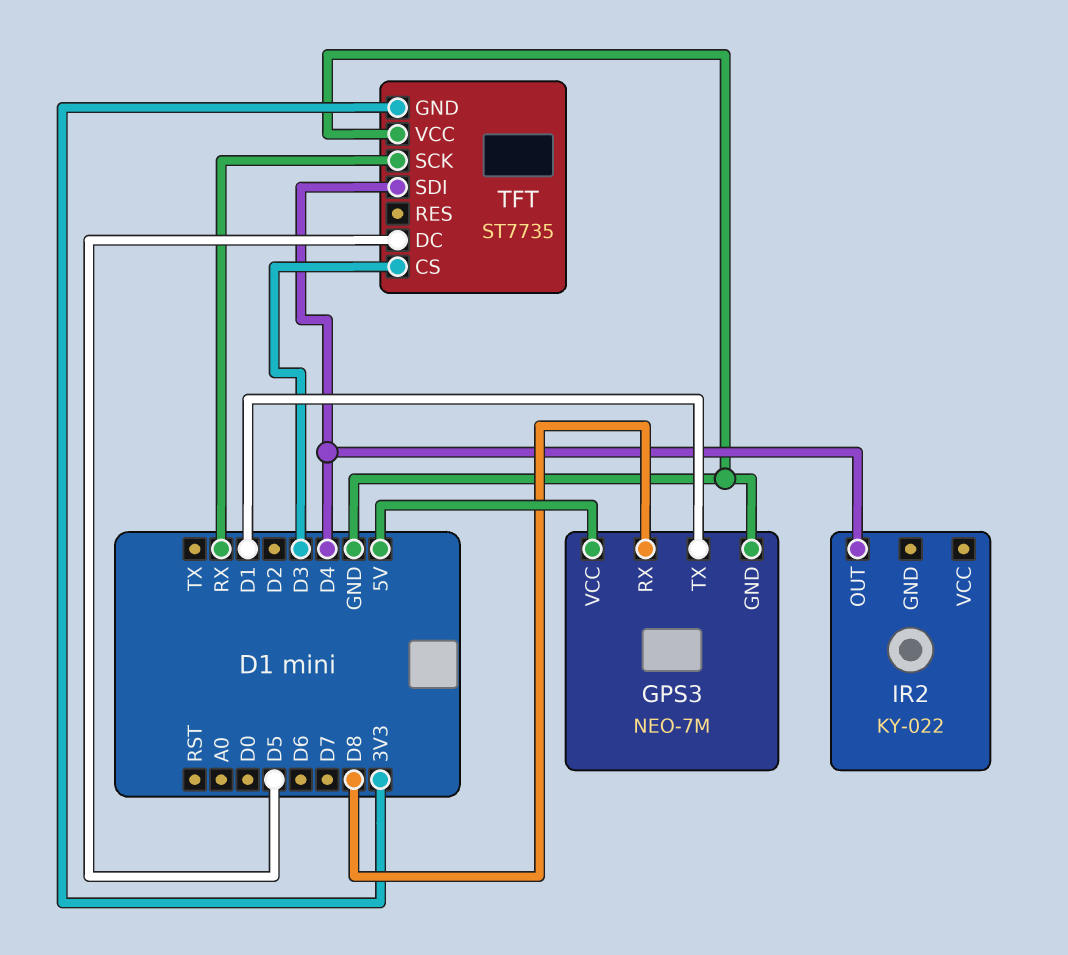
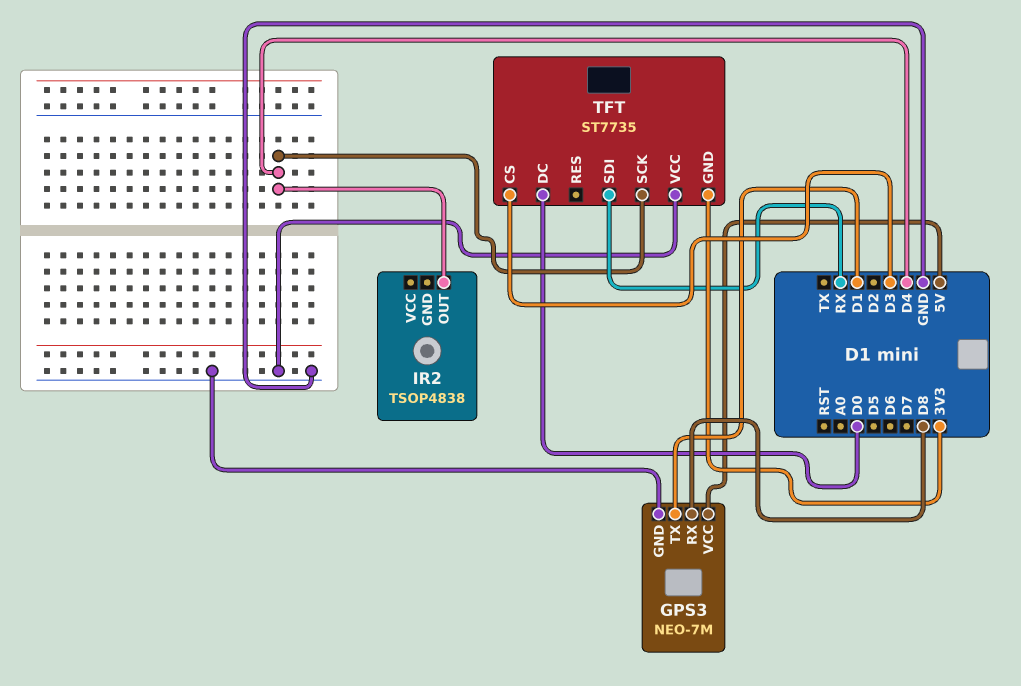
IR2: KY-022 -> TSOP4838
TFT pin DC: D5 -> D0
TFT pin SCK: RX -> D4
TFT pin SDI: D4 -> RX

